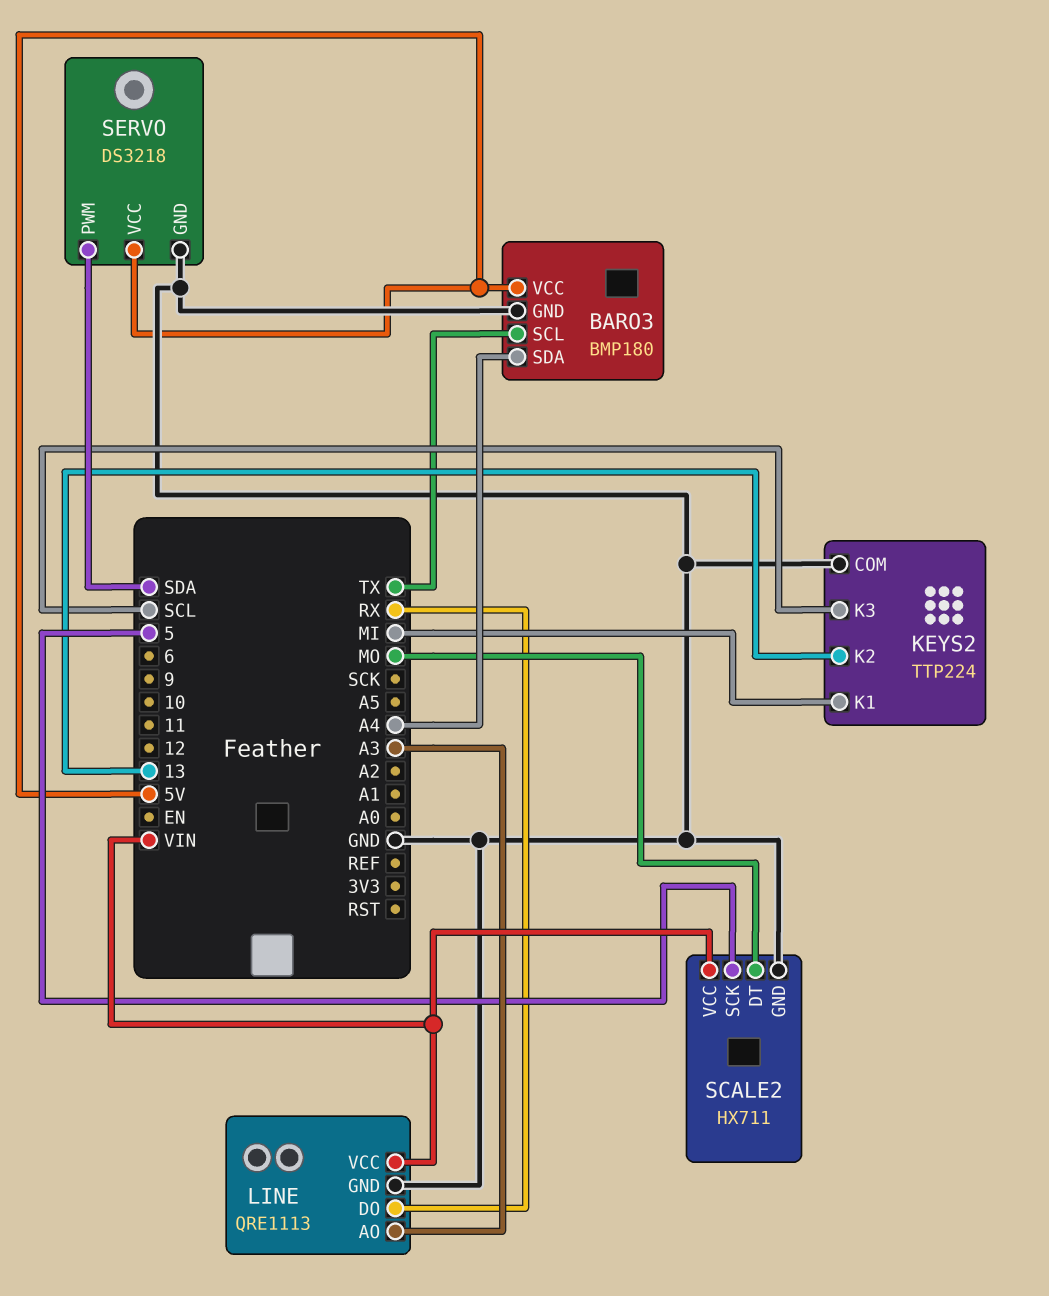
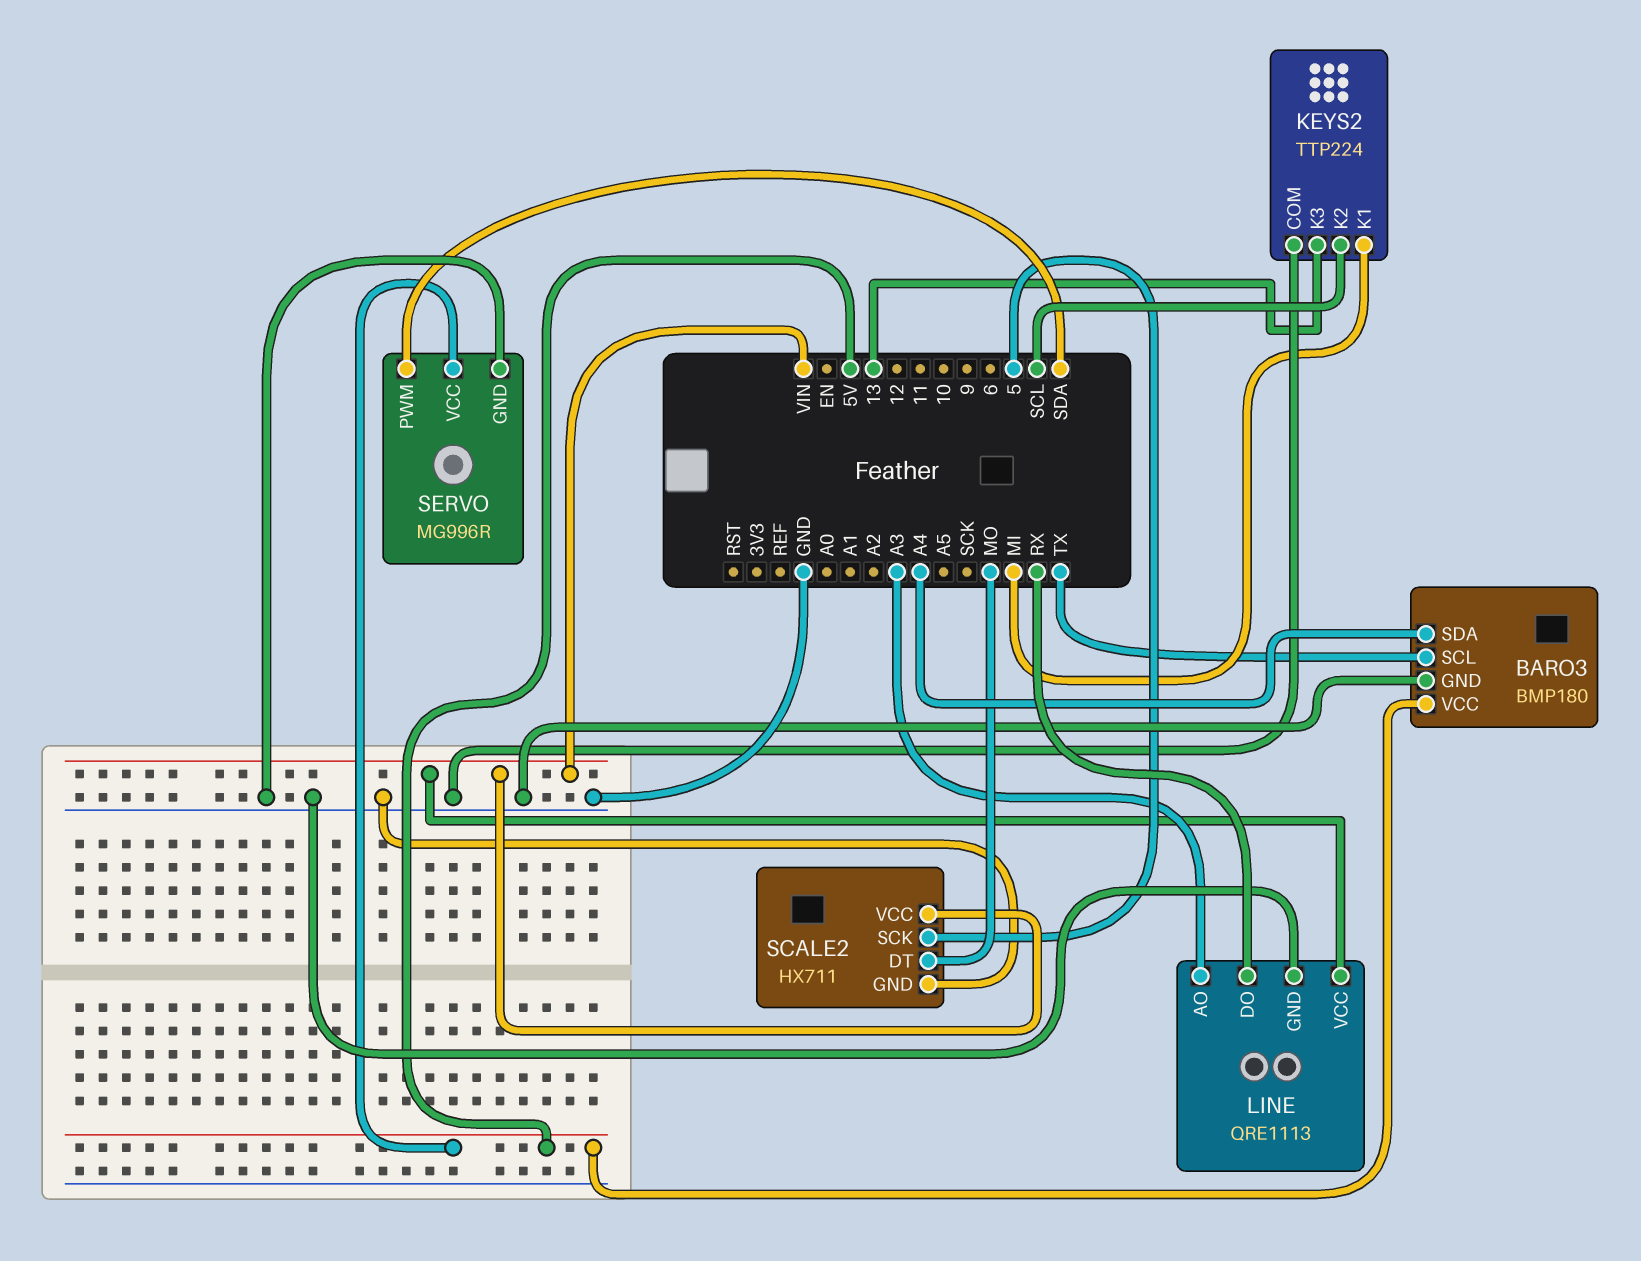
KEYS2 pin K2: 13 -> SCL
KEYS2 pin K3: SCL -> 13
SERVO: DS3218 -> MG996R

